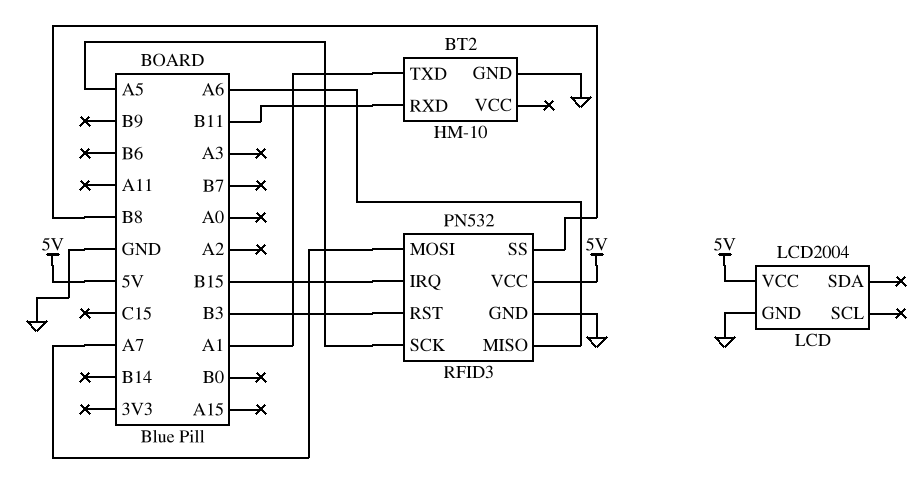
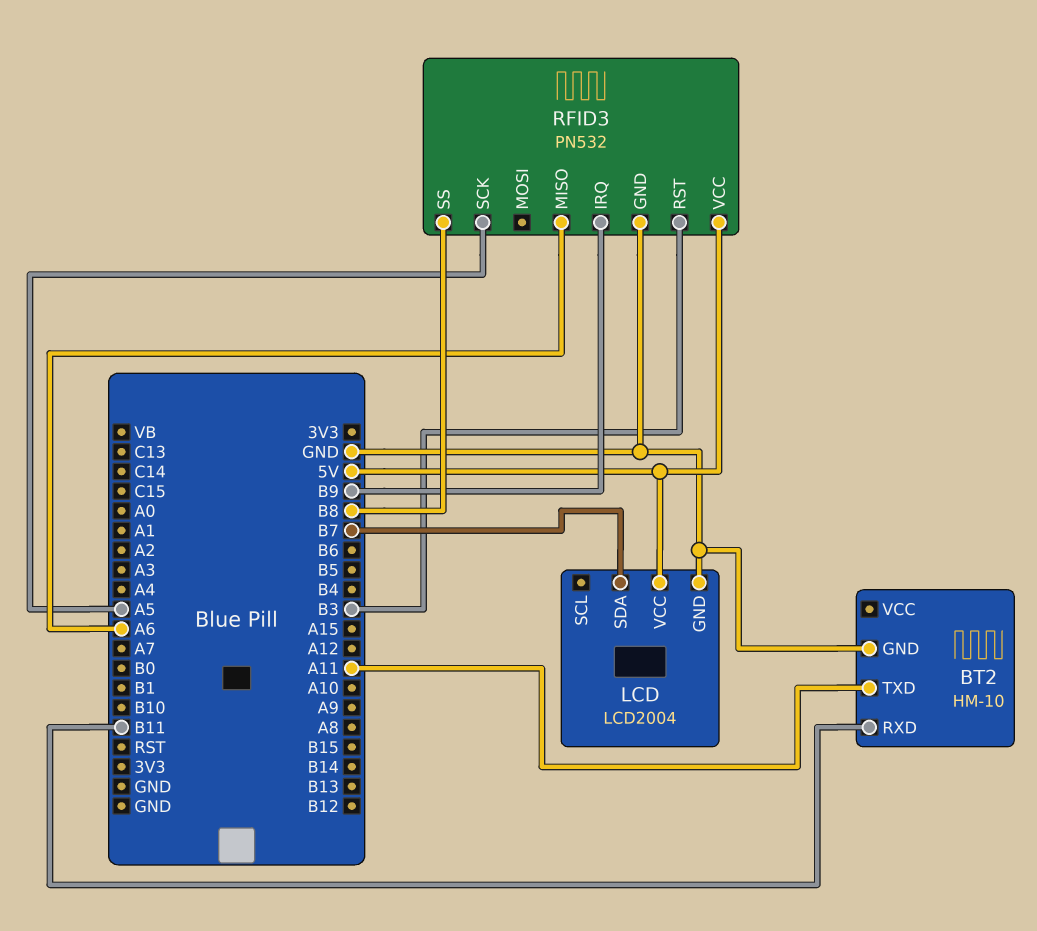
BT2 pin TXD: A1 -> A11
LCD pin SDA: none -> B7
RFID3 pin IRQ: B15 -> B9
RFID3 pin MOSI: A7 -> none

